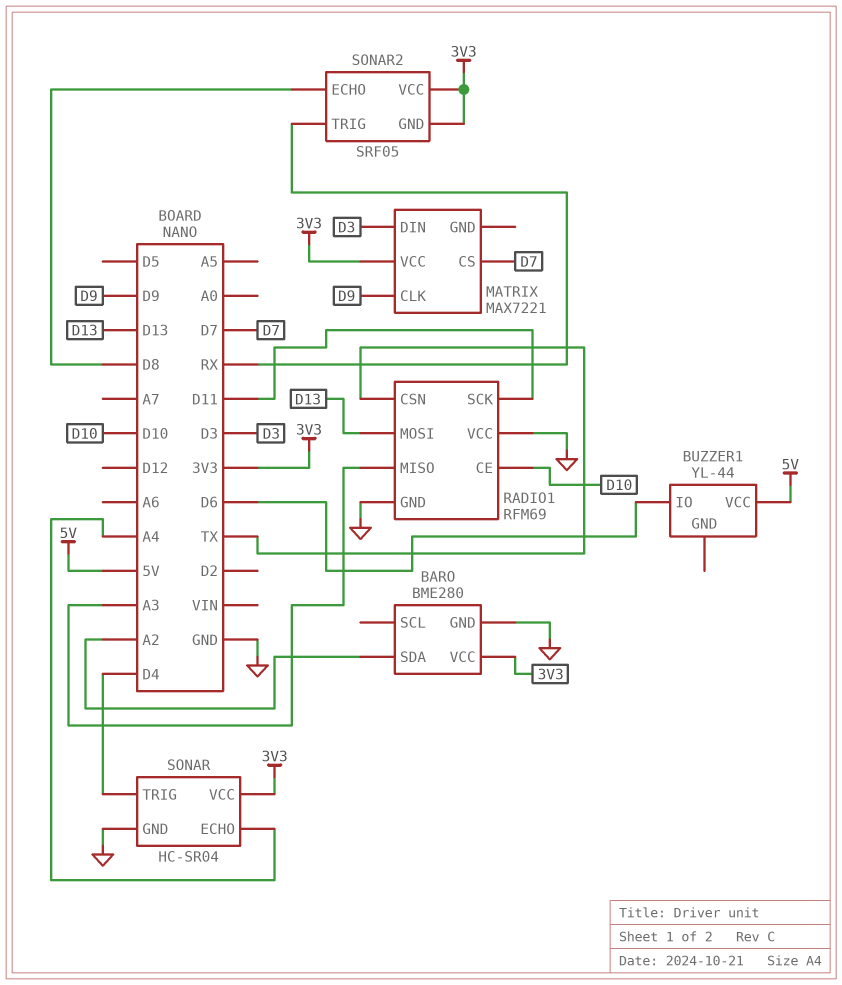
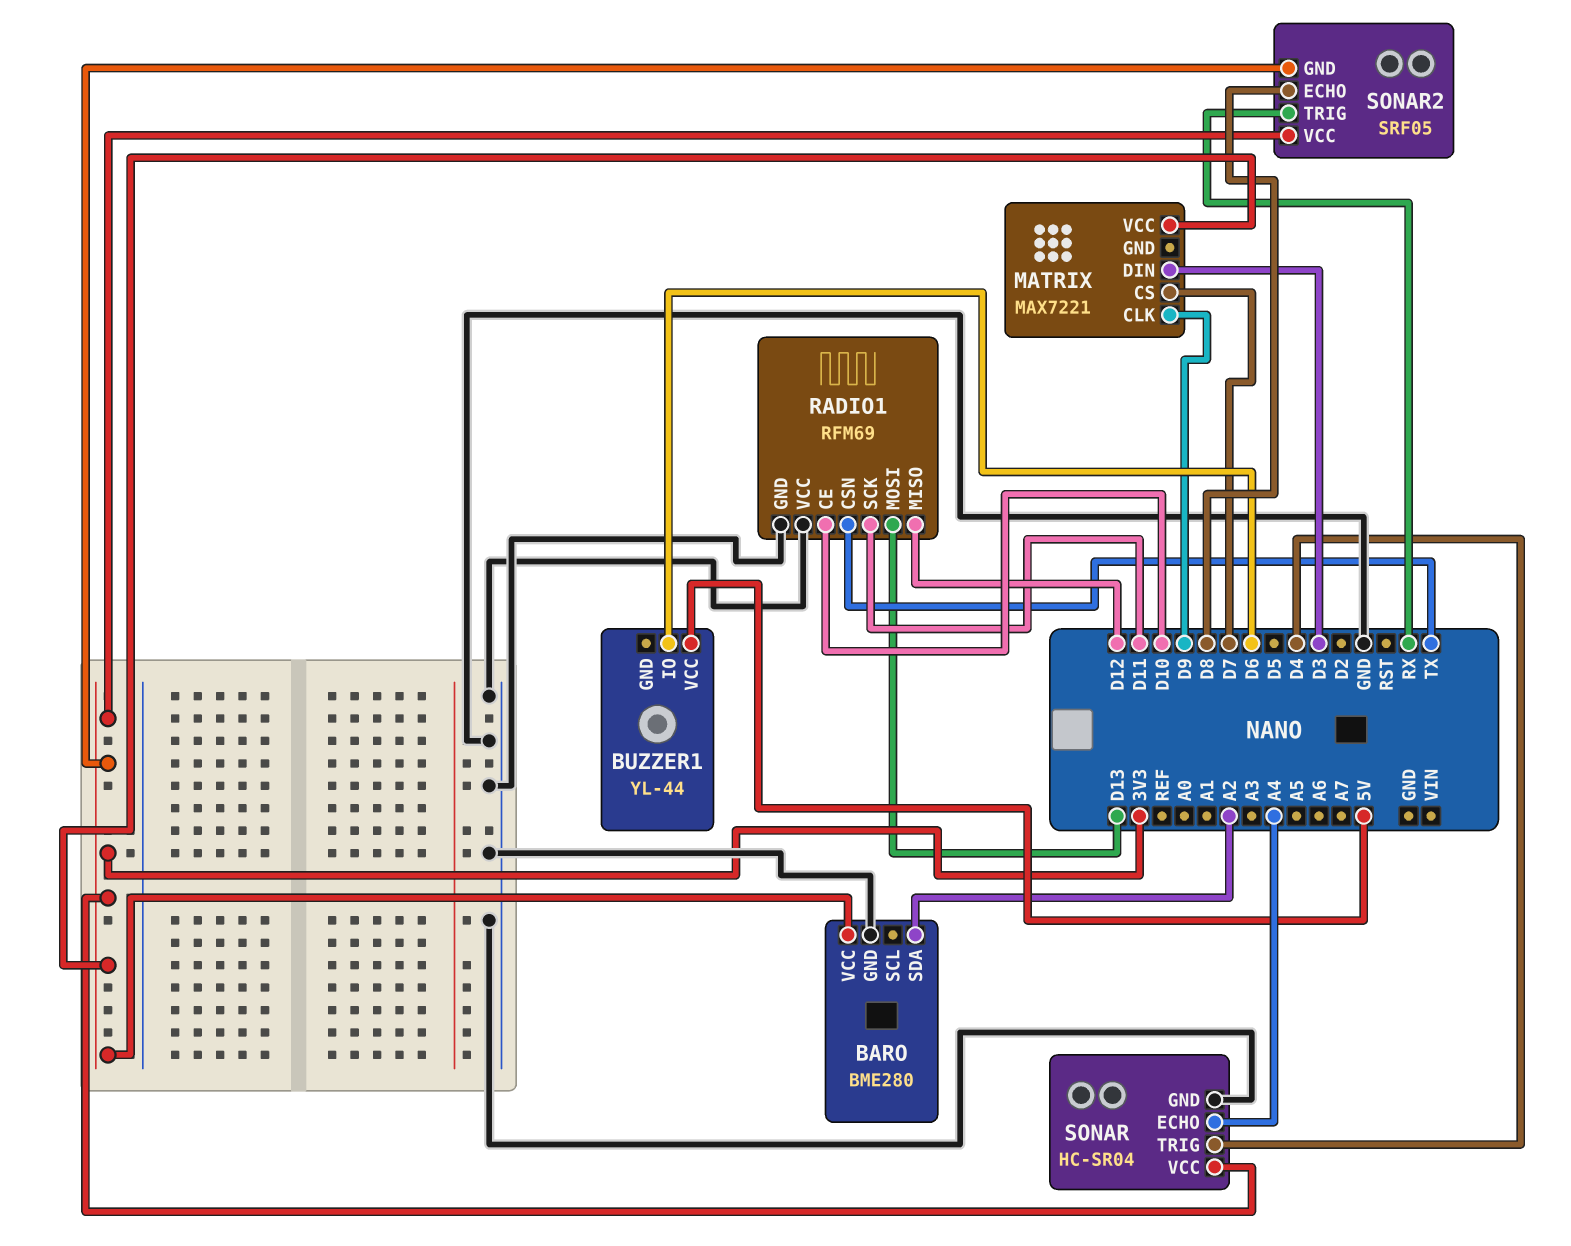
RADIO1 pin MISO: A3 -> D12

